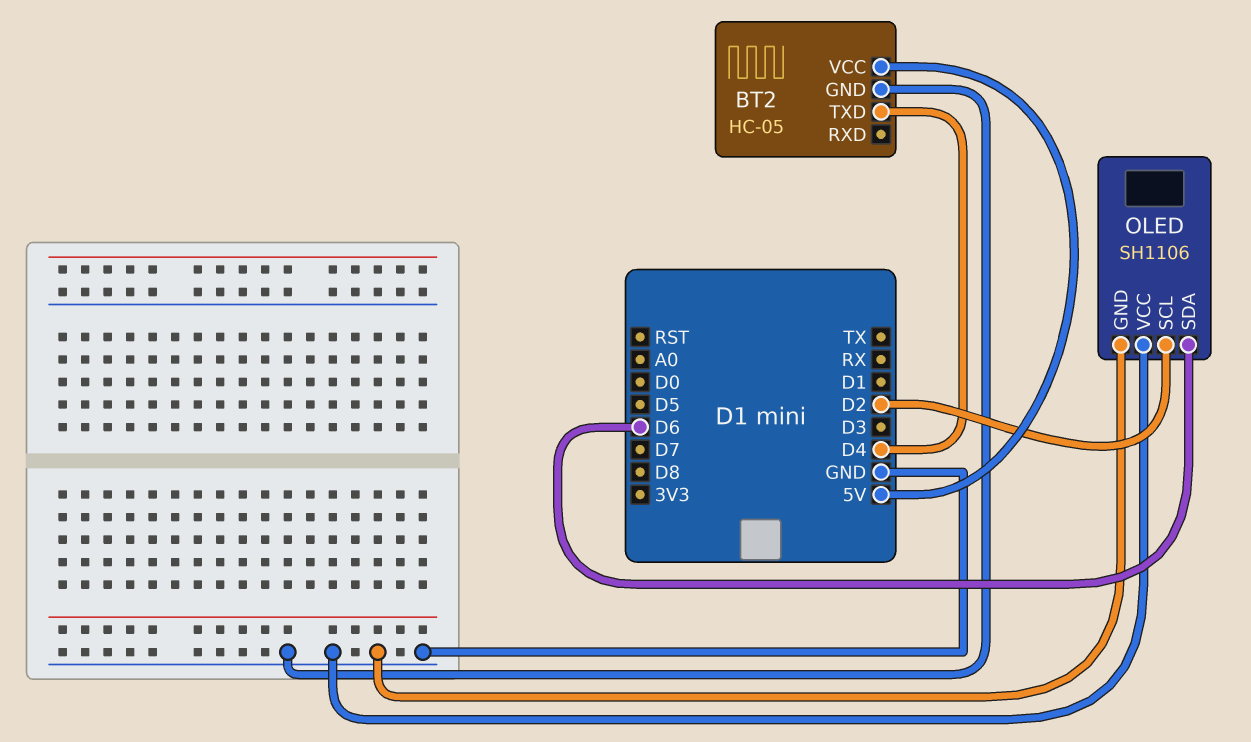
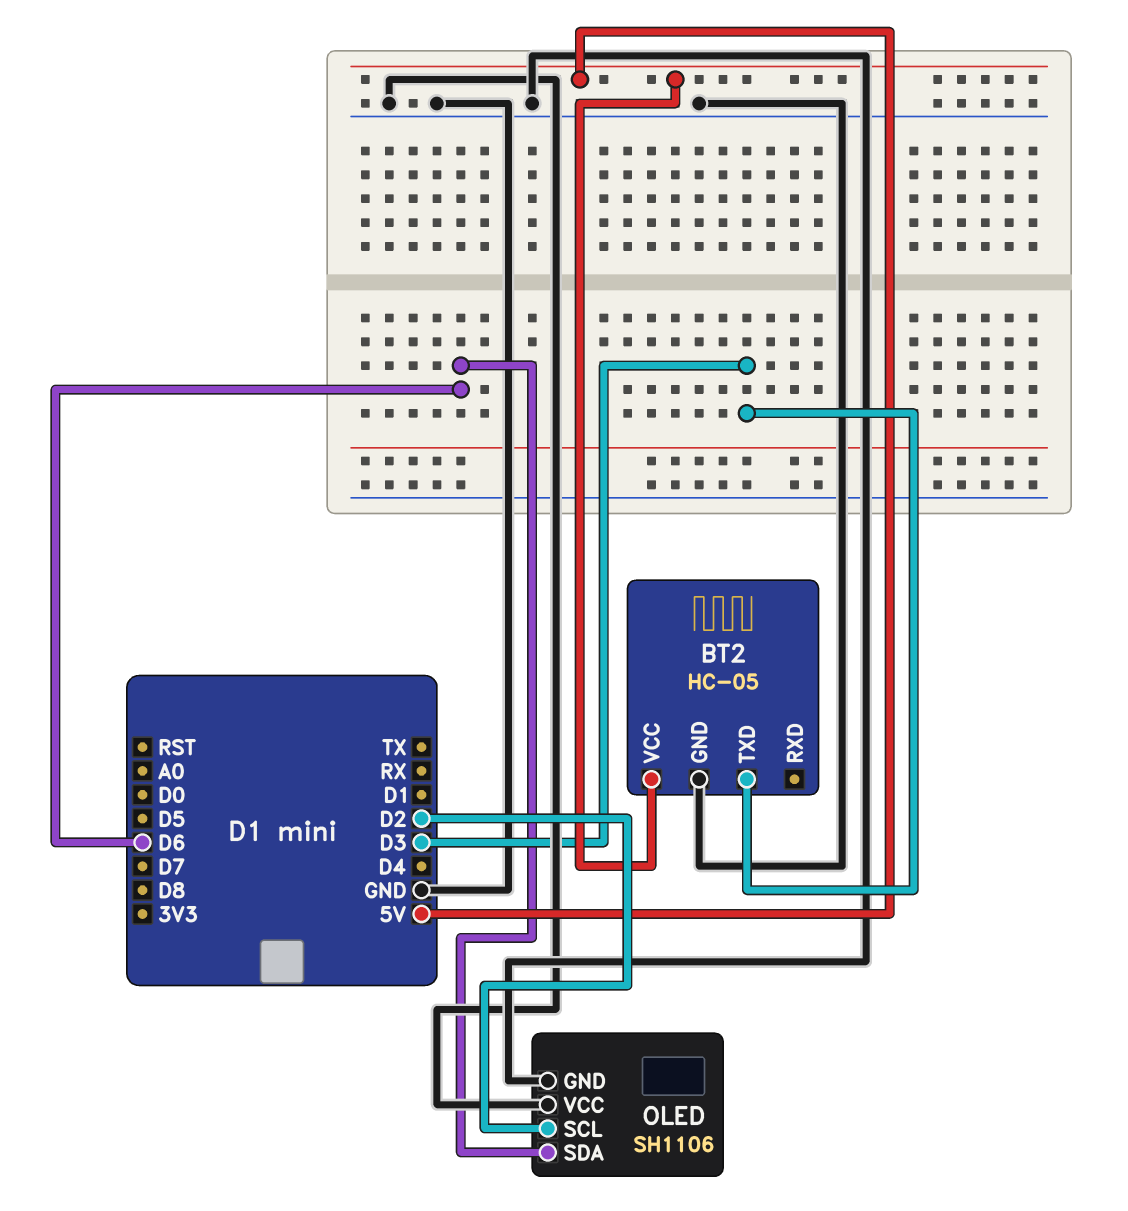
BT2 pin TXD: D4 -> D3

